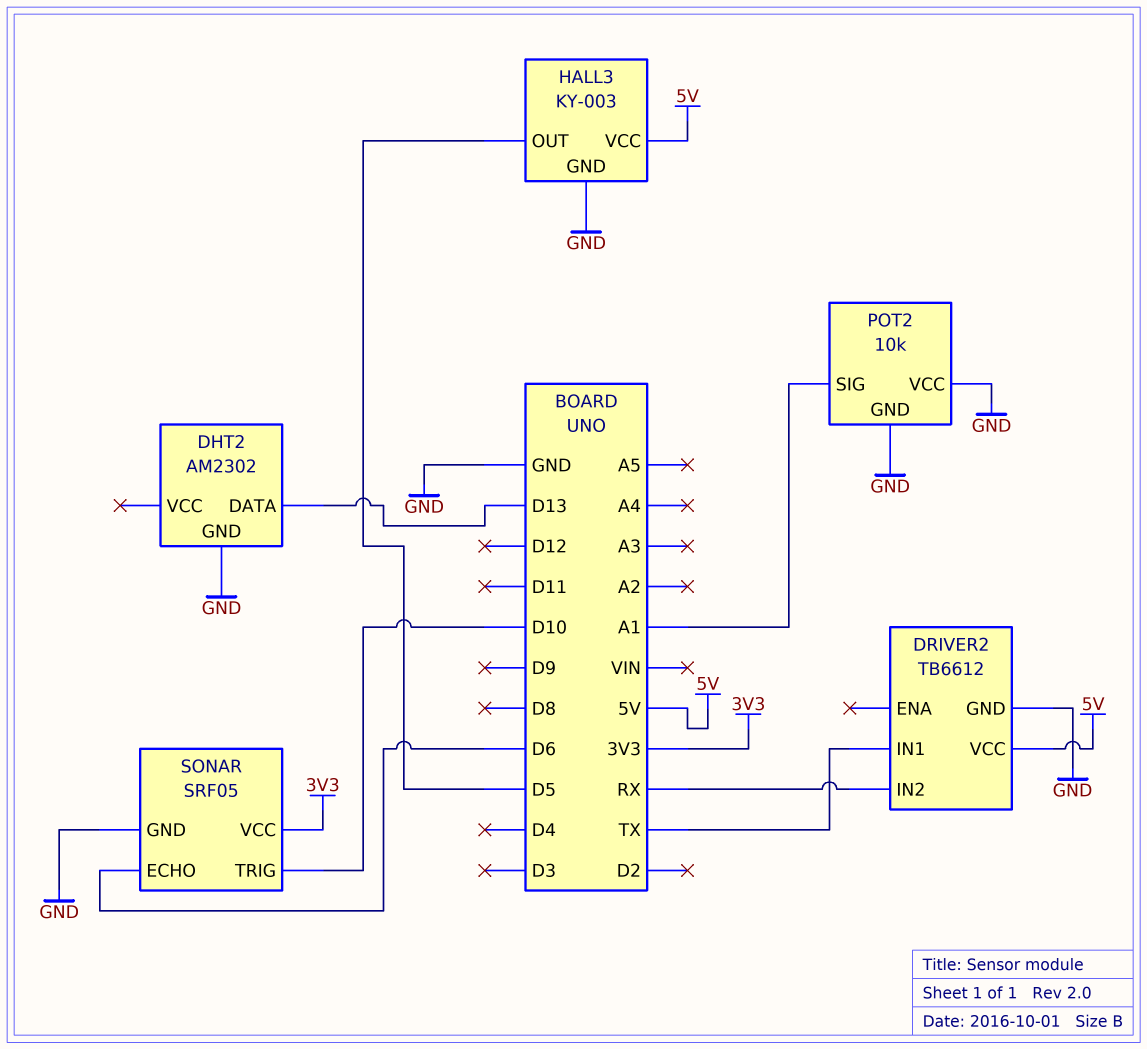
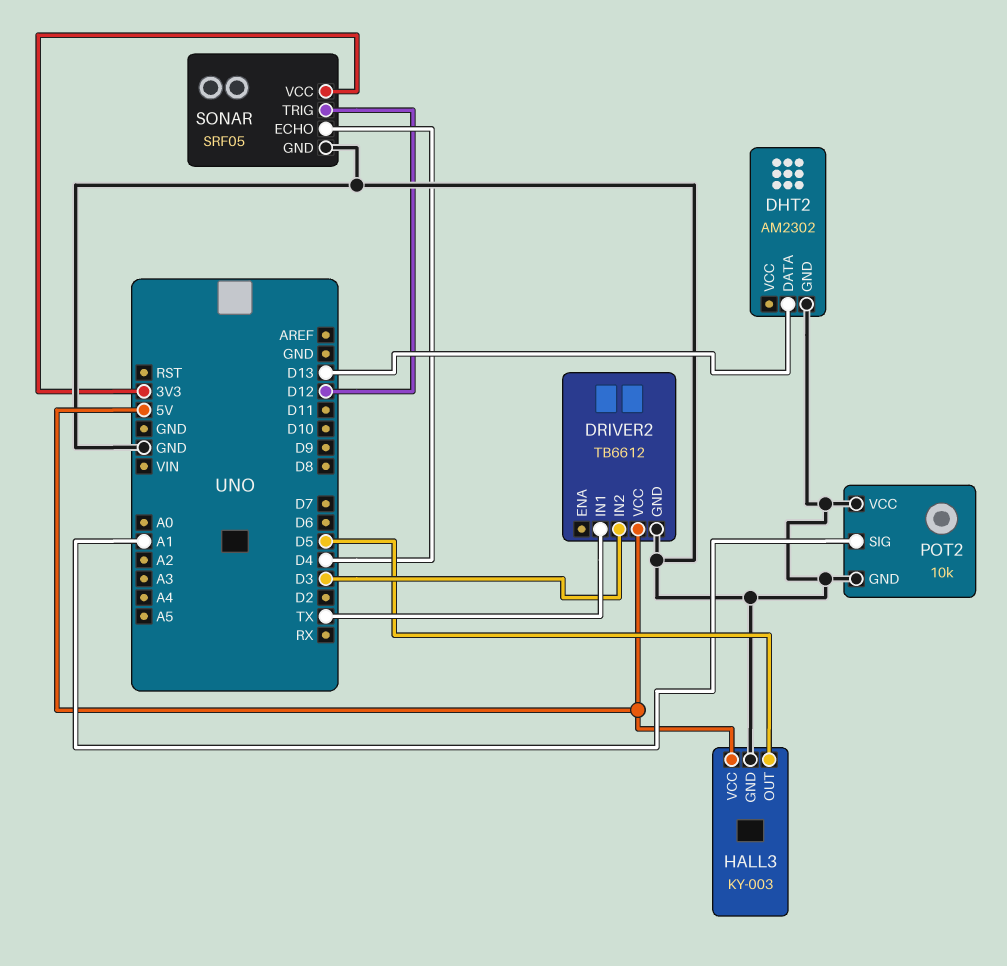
DRIVER2 pin IN2: RX -> D3
SONAR pin ECHO: D6 -> D4
SONAR pin TRIG: D10 -> D12

